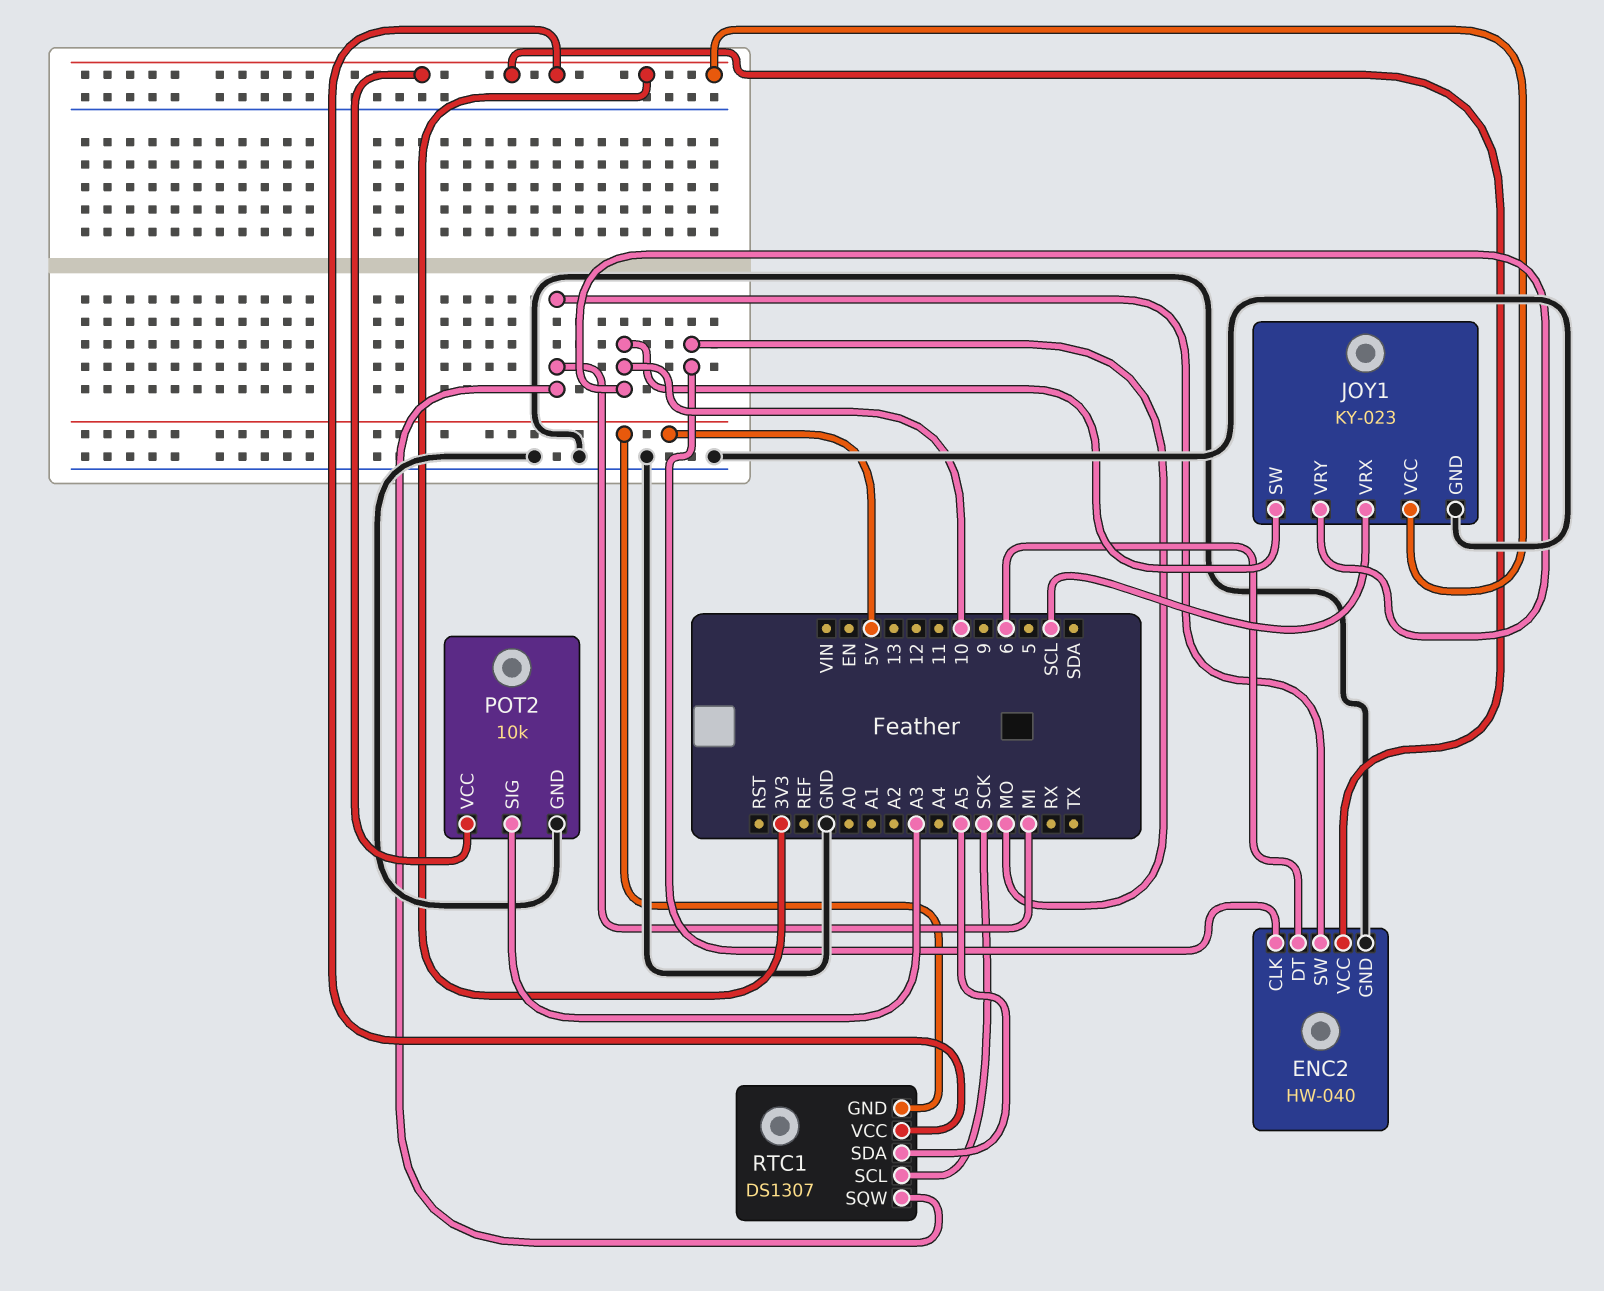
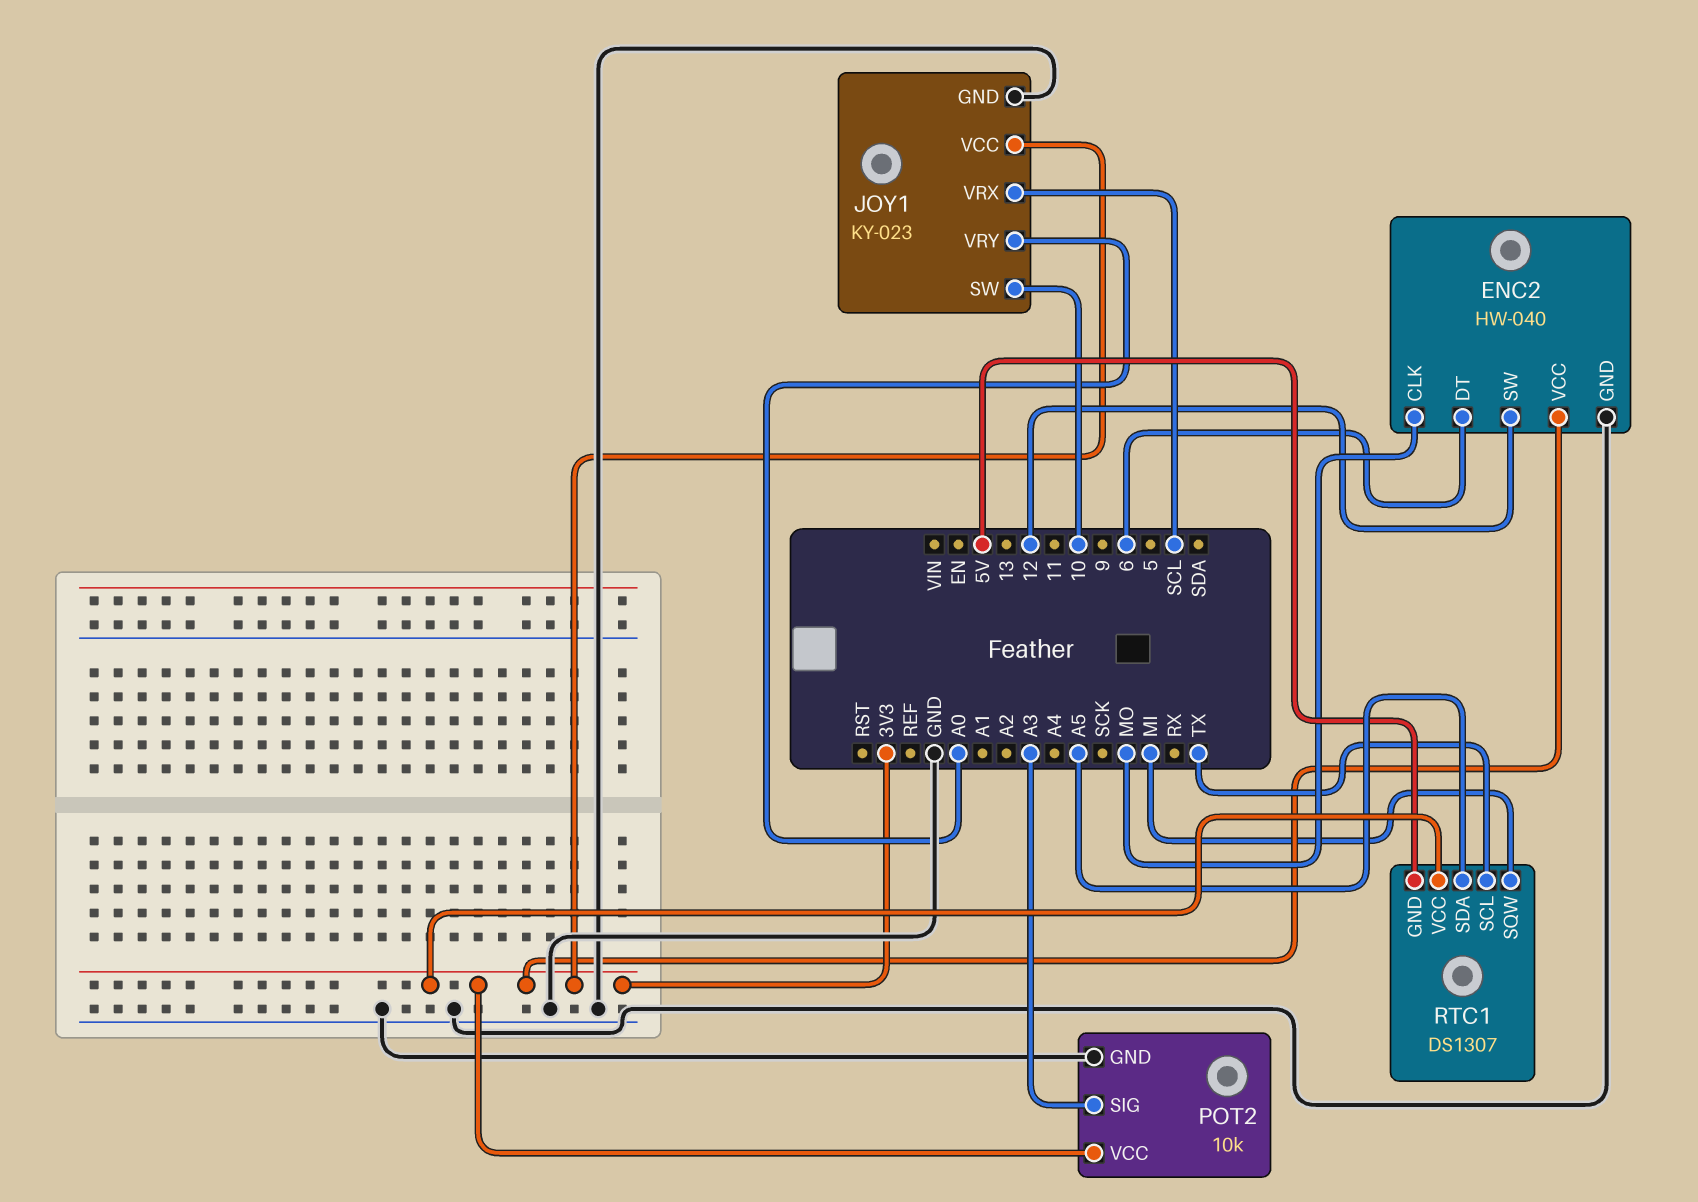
ENC2 pin SW: MI -> 12
JOY1 pin VRY: 10 -> A0
RTC1 pin SCL: SCK -> TX

